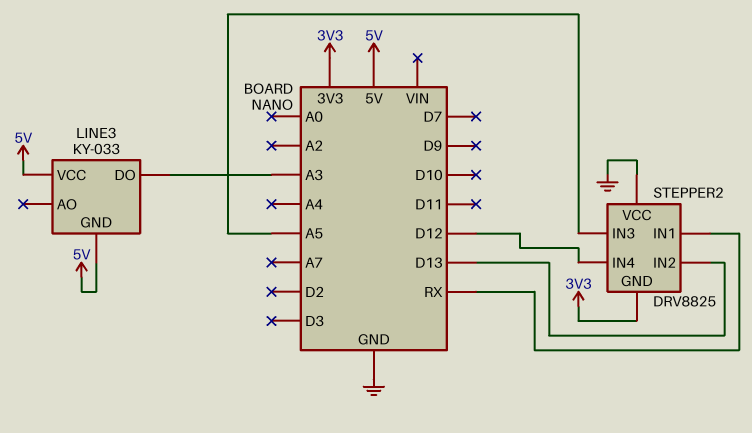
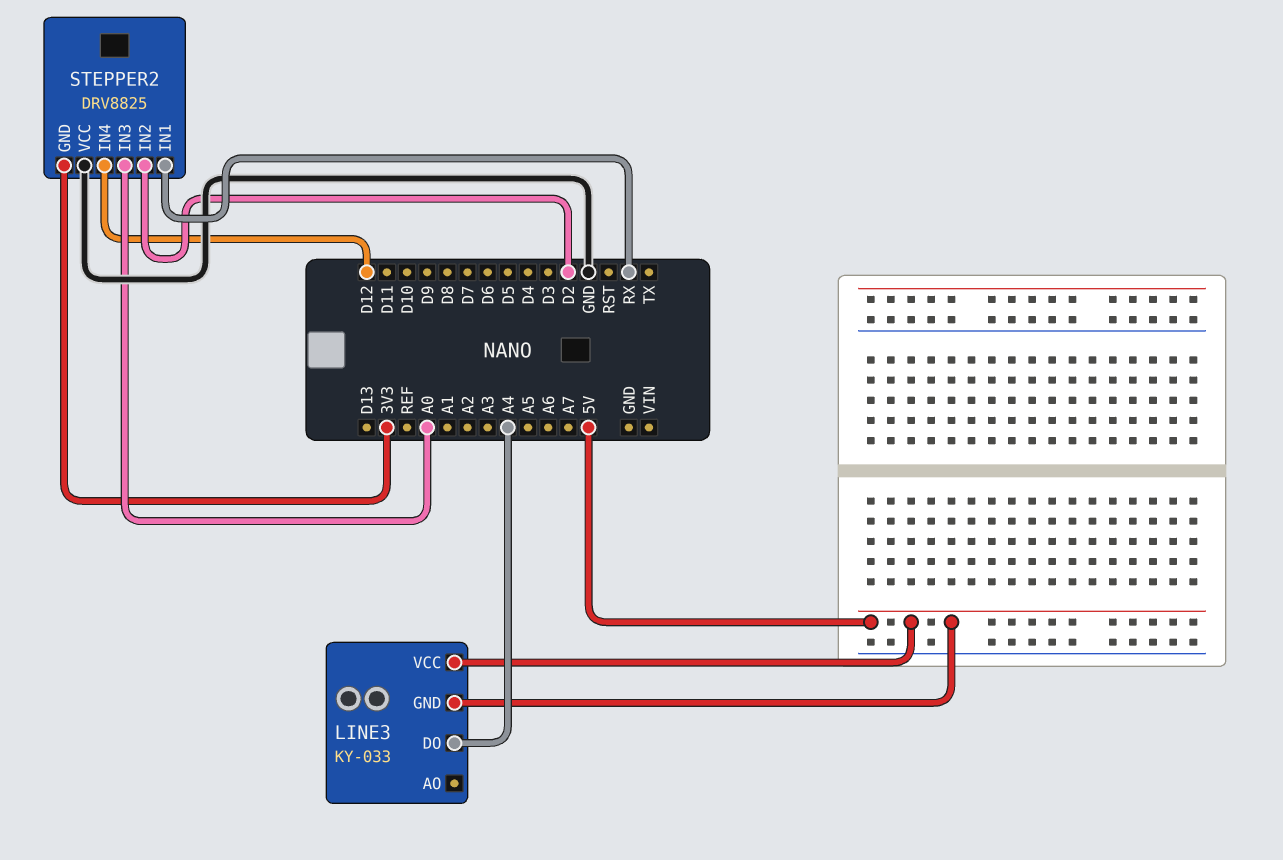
LINE3 pin DO: A3 -> A4
STEPPER2 pin IN2: D13 -> D2
STEPPER2 pin IN3: A5 -> A0

